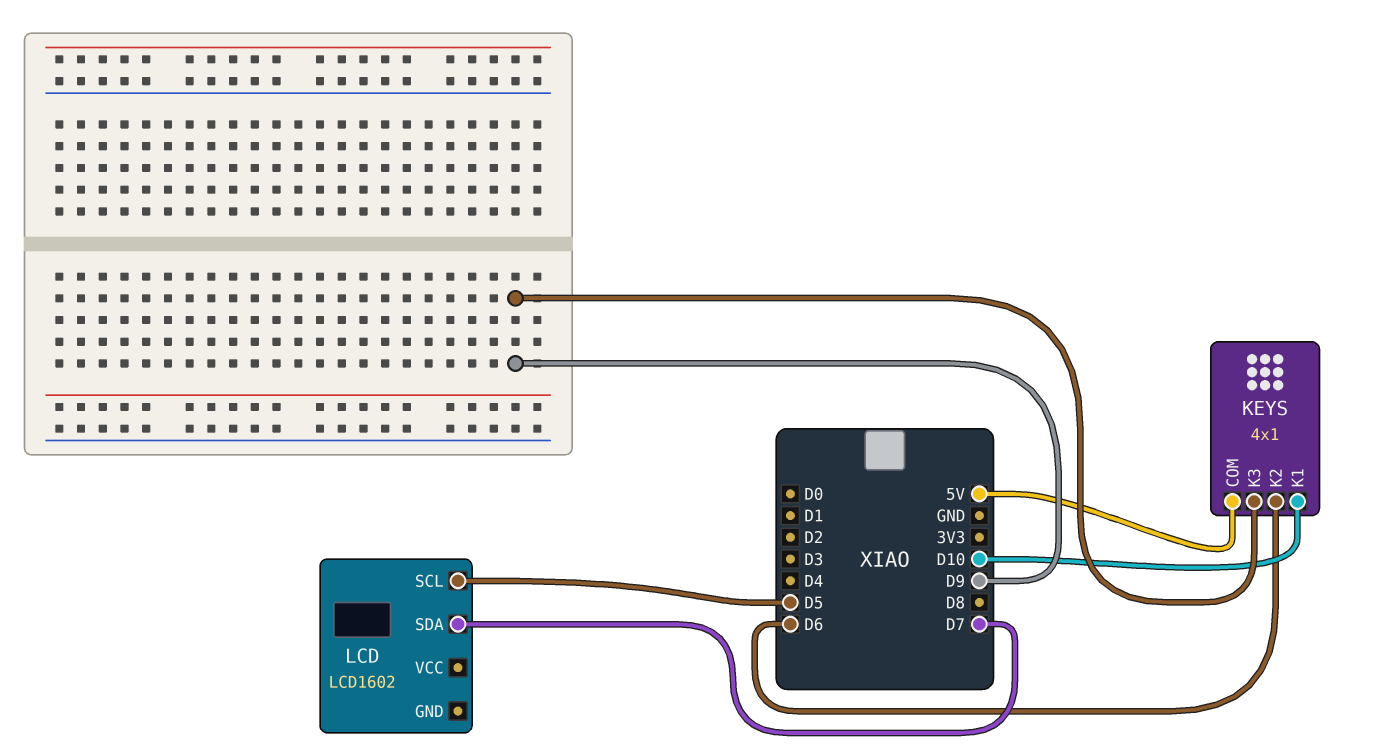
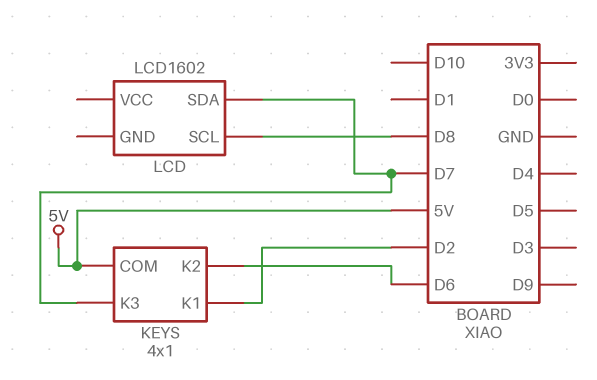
KEYS pin K1: D10 -> D2
KEYS pin K3: D9 -> D7
LCD pin SCL: D5 -> D8

